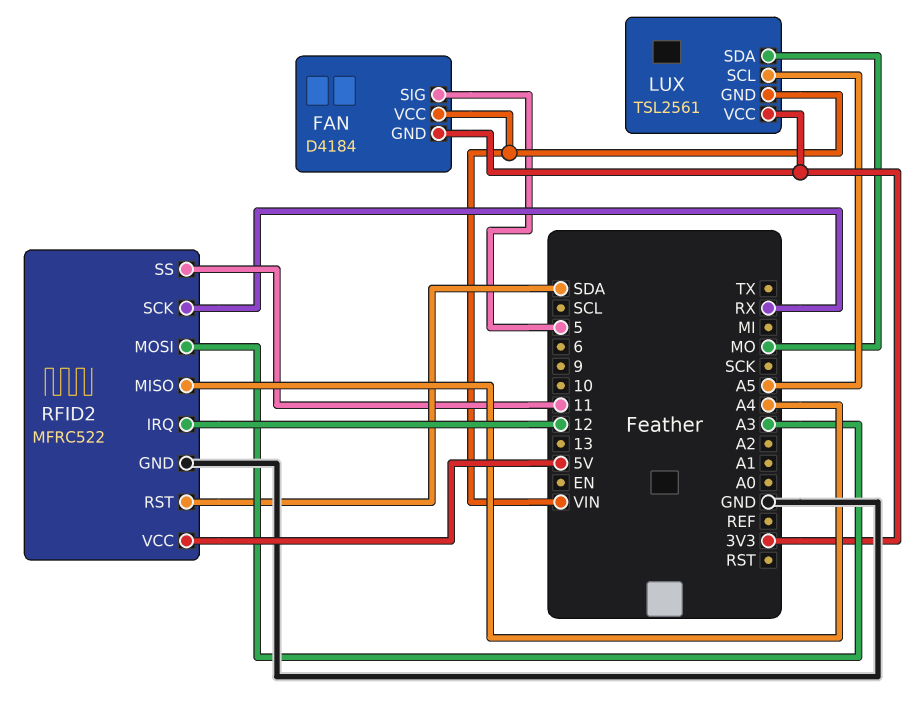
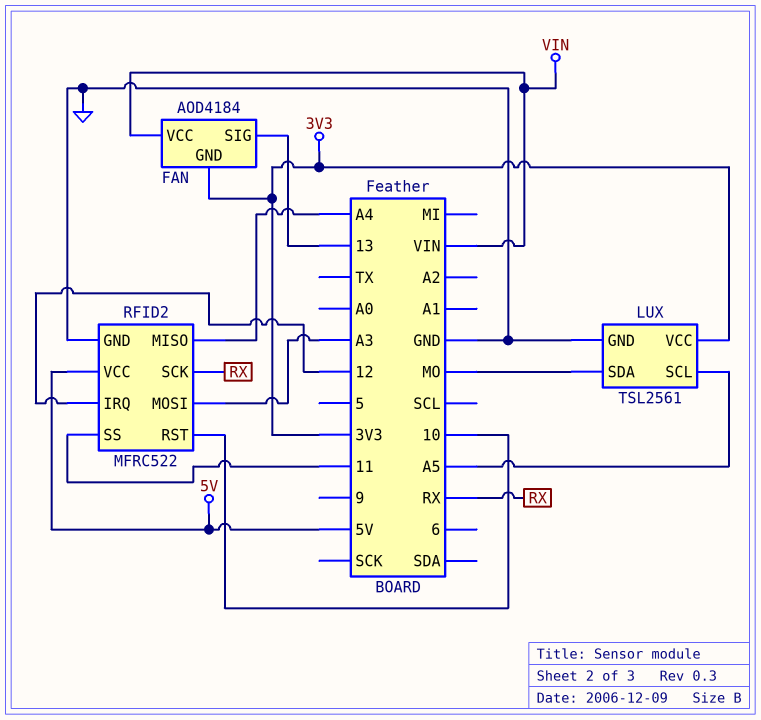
FAN: D4184 -> AOD4184
FAN pin SIG: 5 -> 13
LUX pin GND: VIN -> GND
RFID2 pin RST: SDA -> 10

